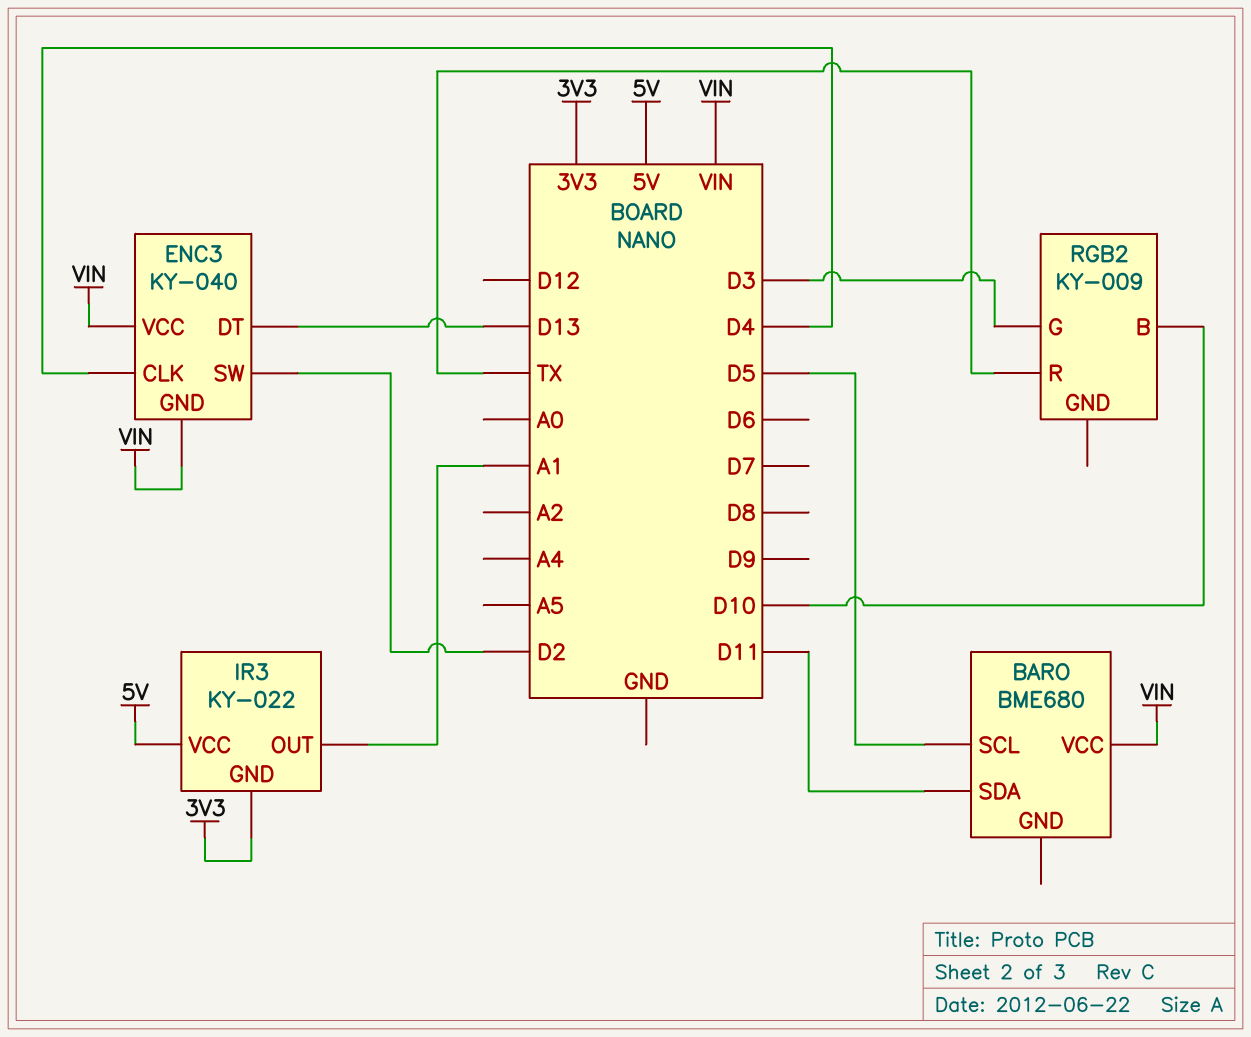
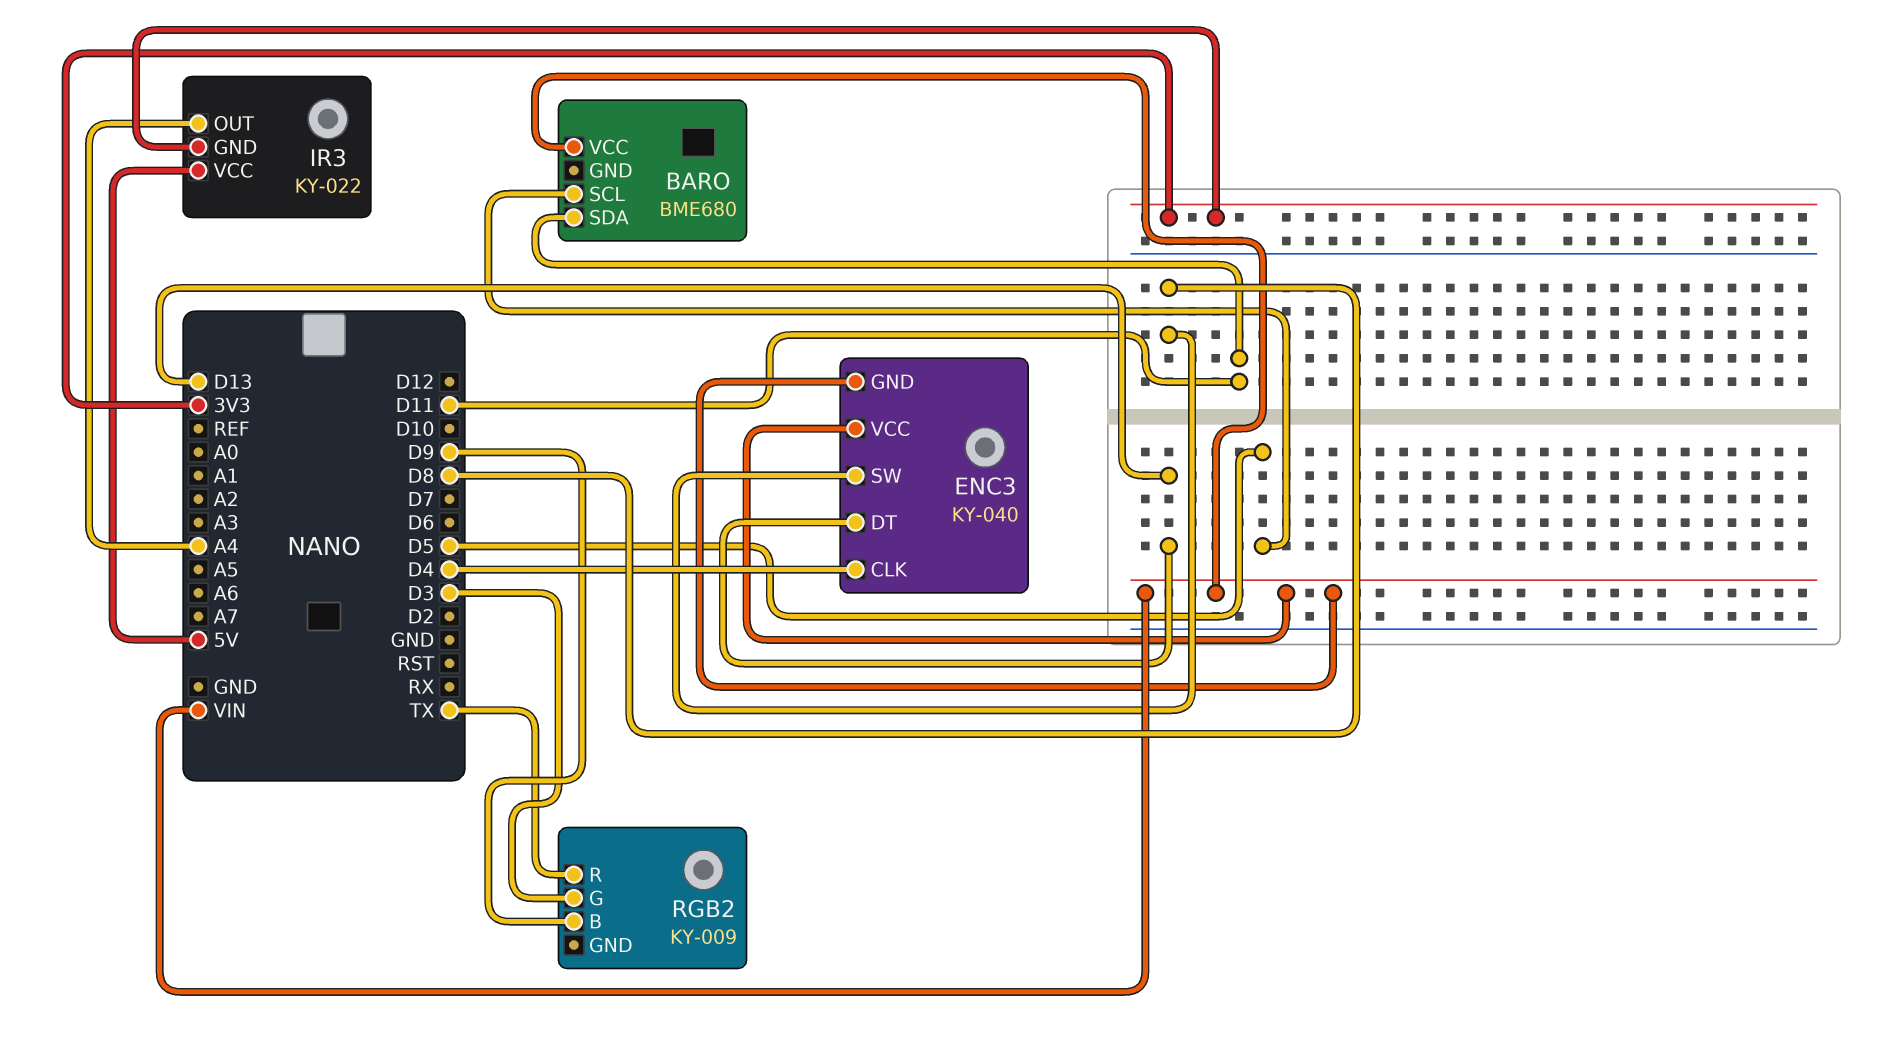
ENC3 pin SW: D2 -> D8
IR3 pin OUT: A1 -> A4
RGB2 pin B: D10 -> D9

